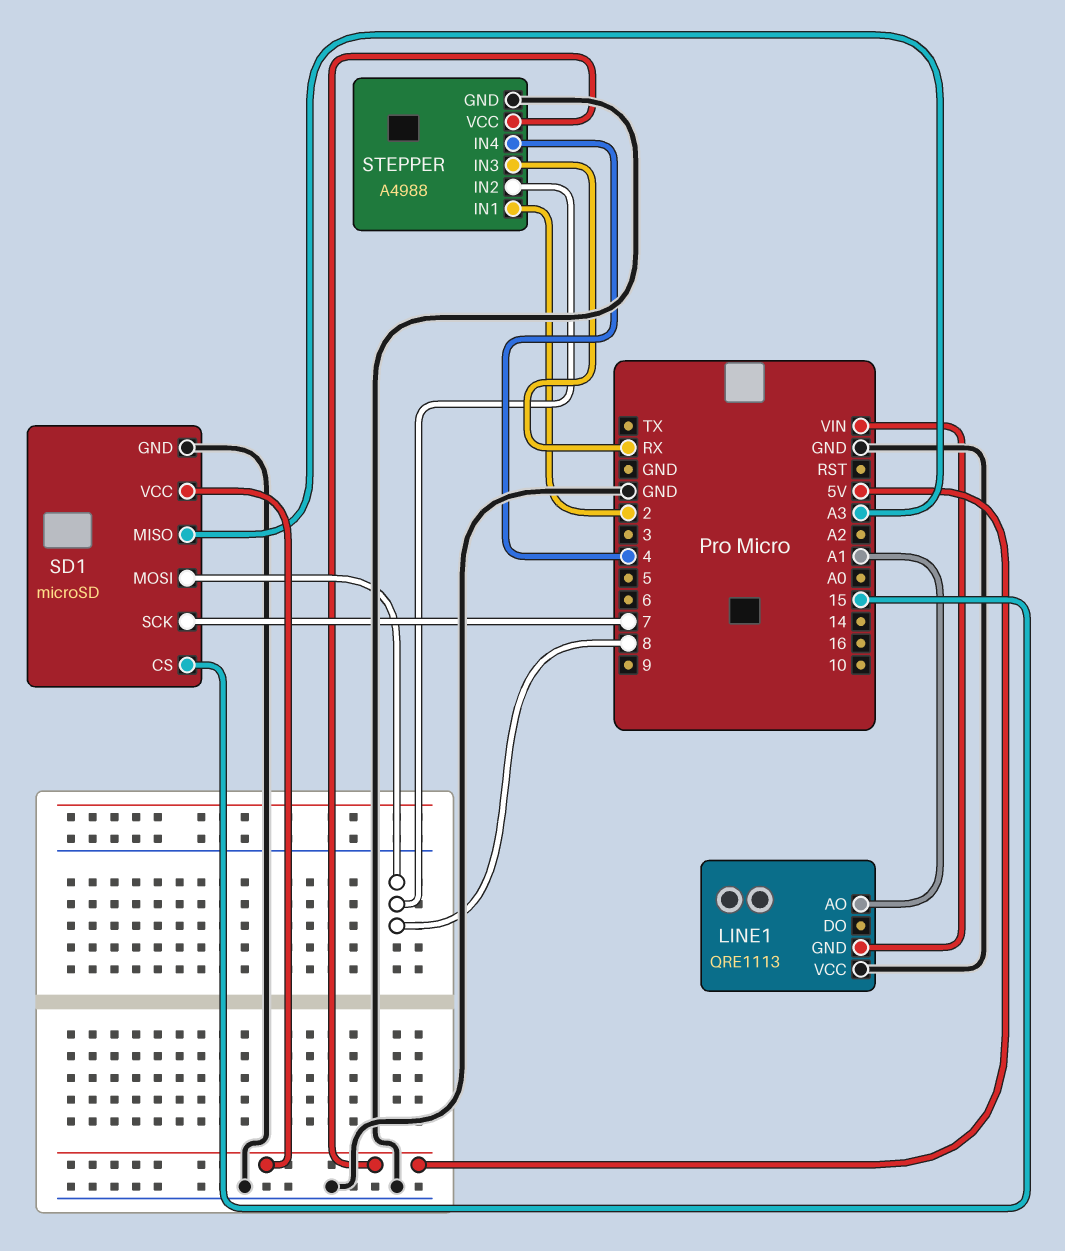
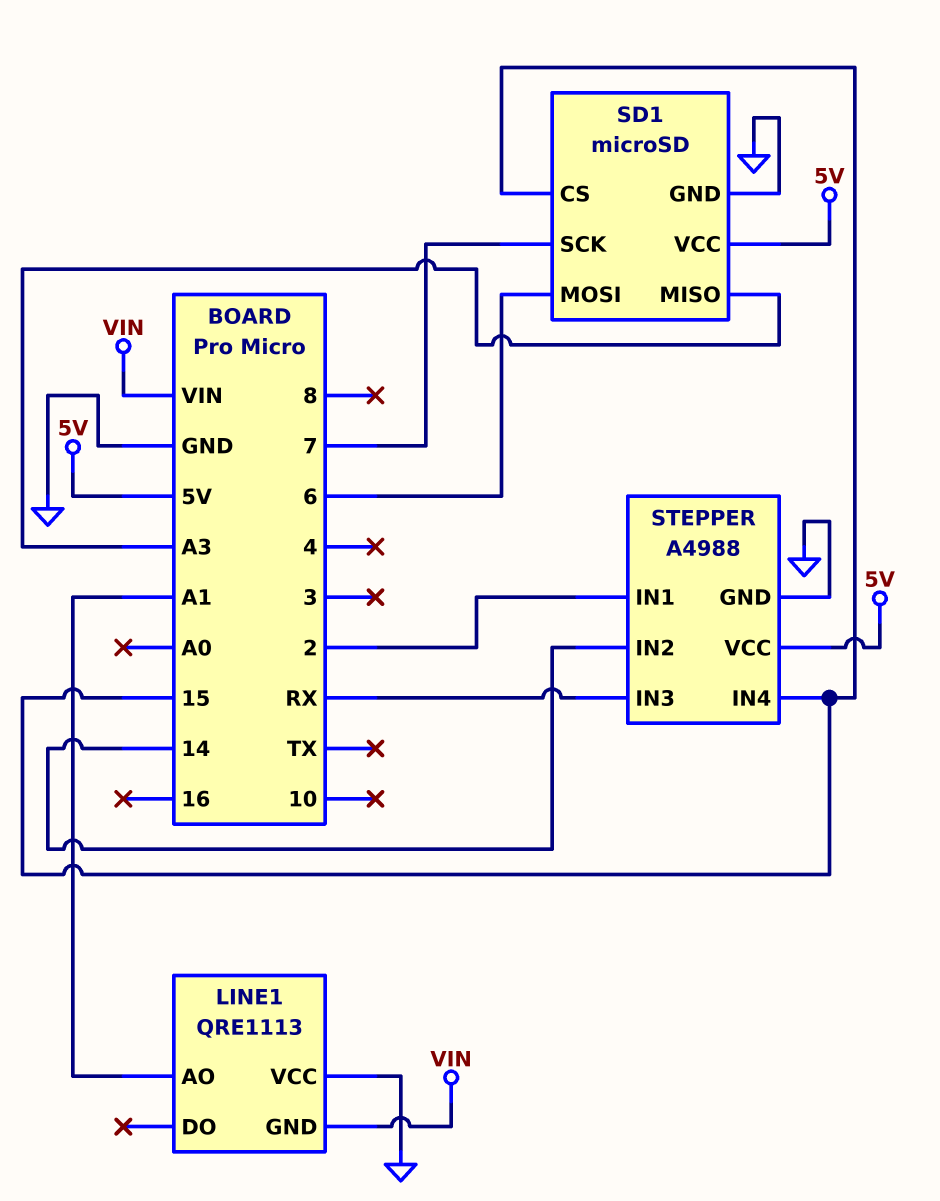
SD1 pin MOSI: 8 -> 6
STEPPER pin IN2: 8 -> 14
STEPPER pin IN4: 4 -> 15

